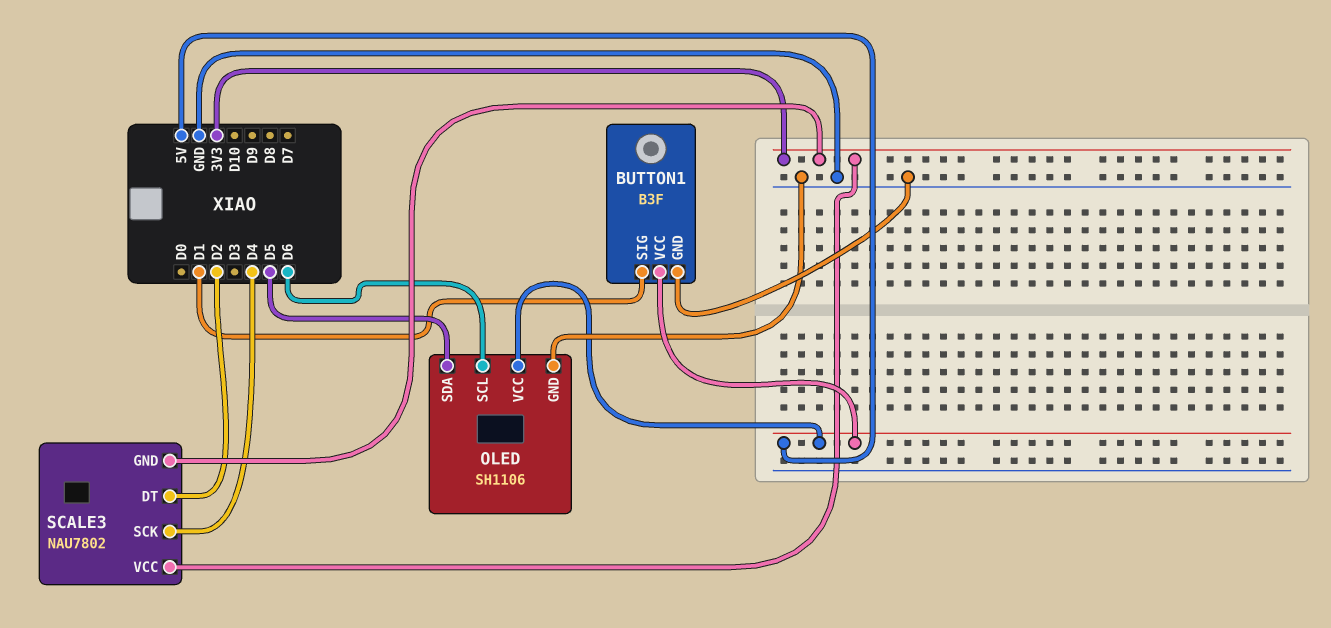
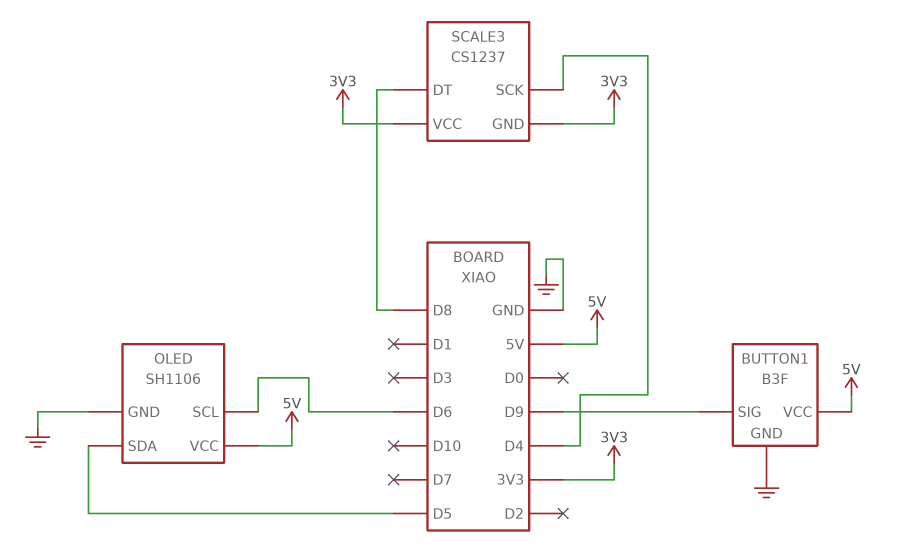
BUTTON1 pin SIG: D1 -> D9
SCALE3: NAU7802 -> CS1237
SCALE3 pin DT: D2 -> D8

